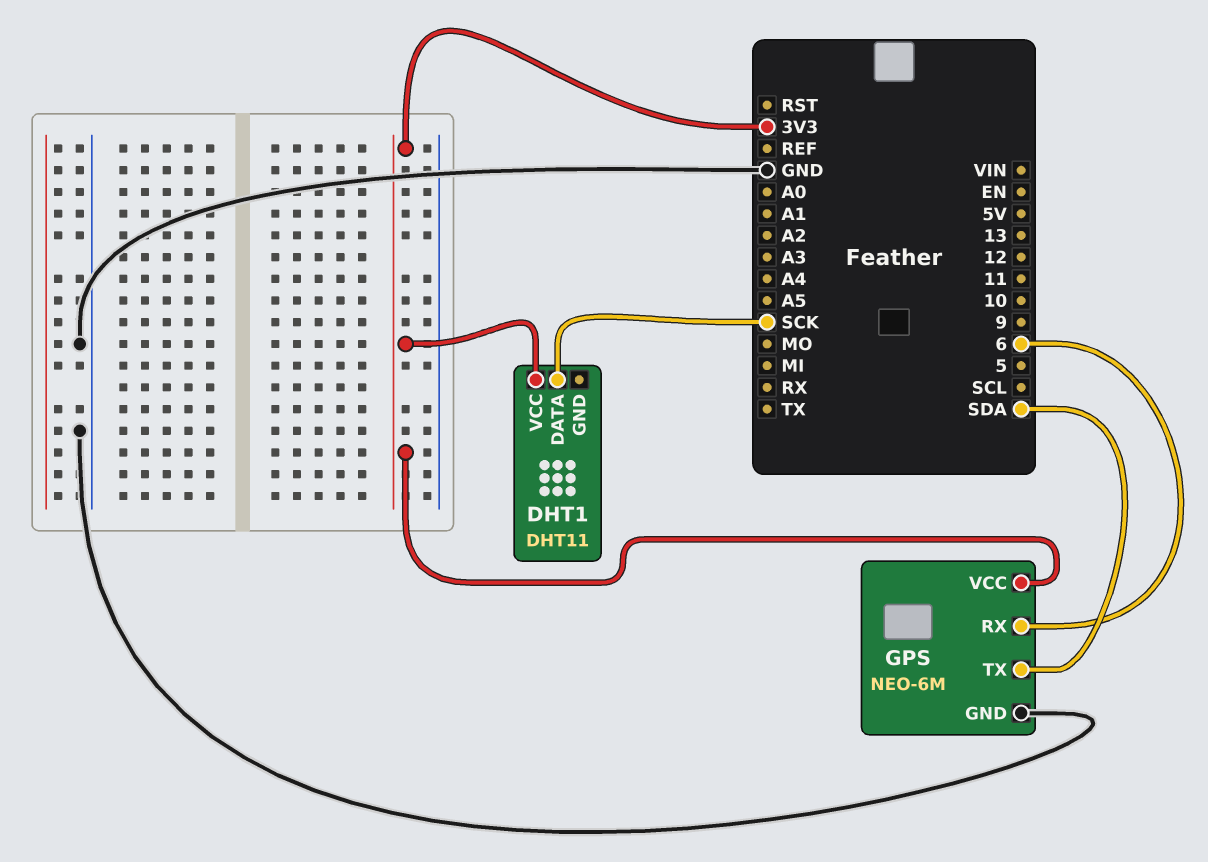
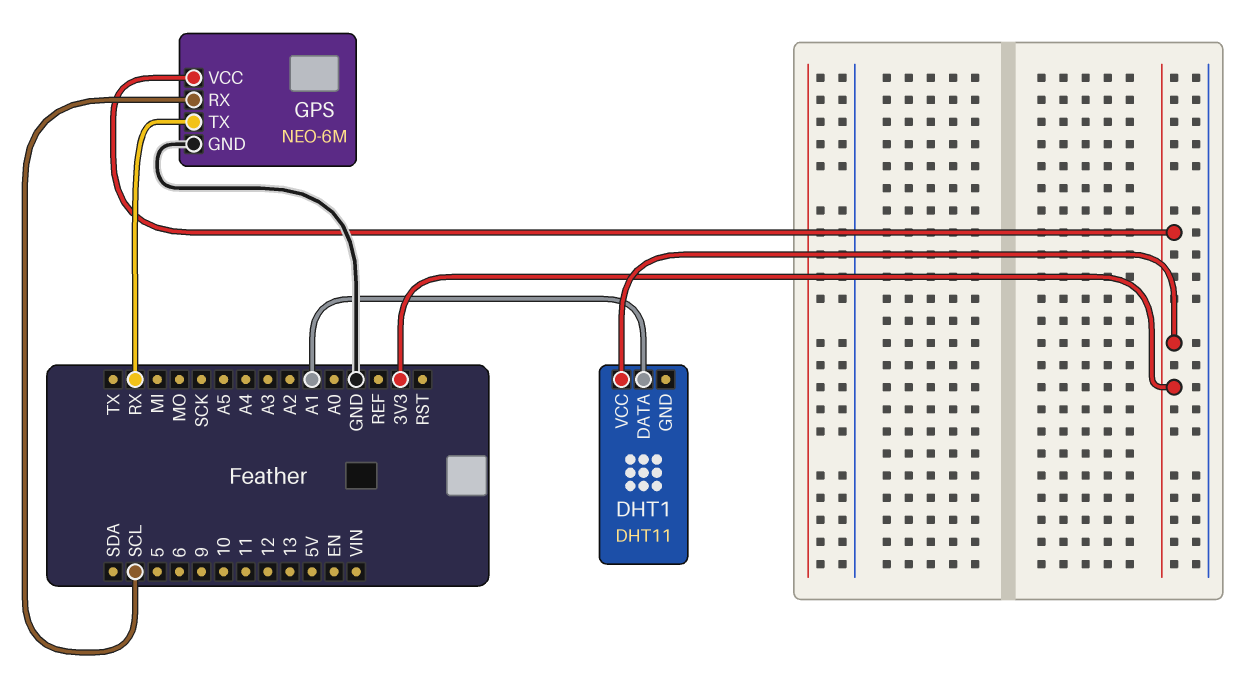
DHT1 pin DATA: SCK -> A1
GPS pin RX: 6 -> SCL
GPS pin TX: SDA -> RX

